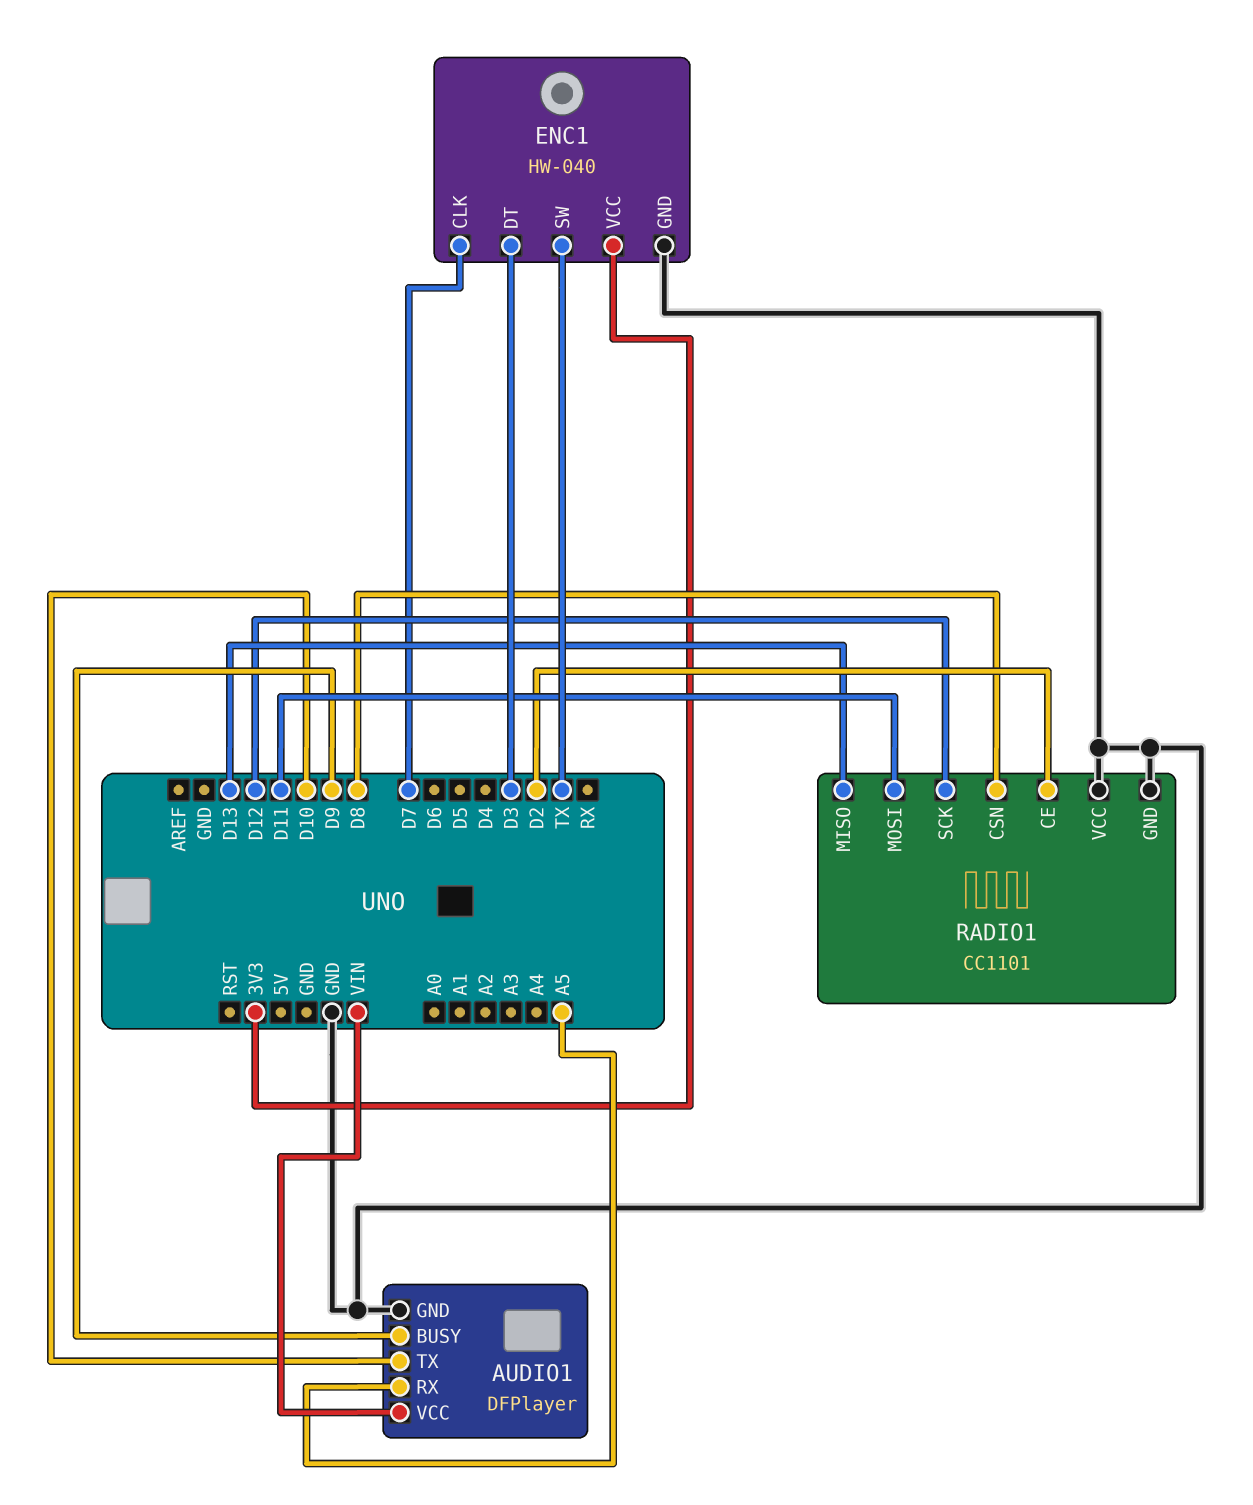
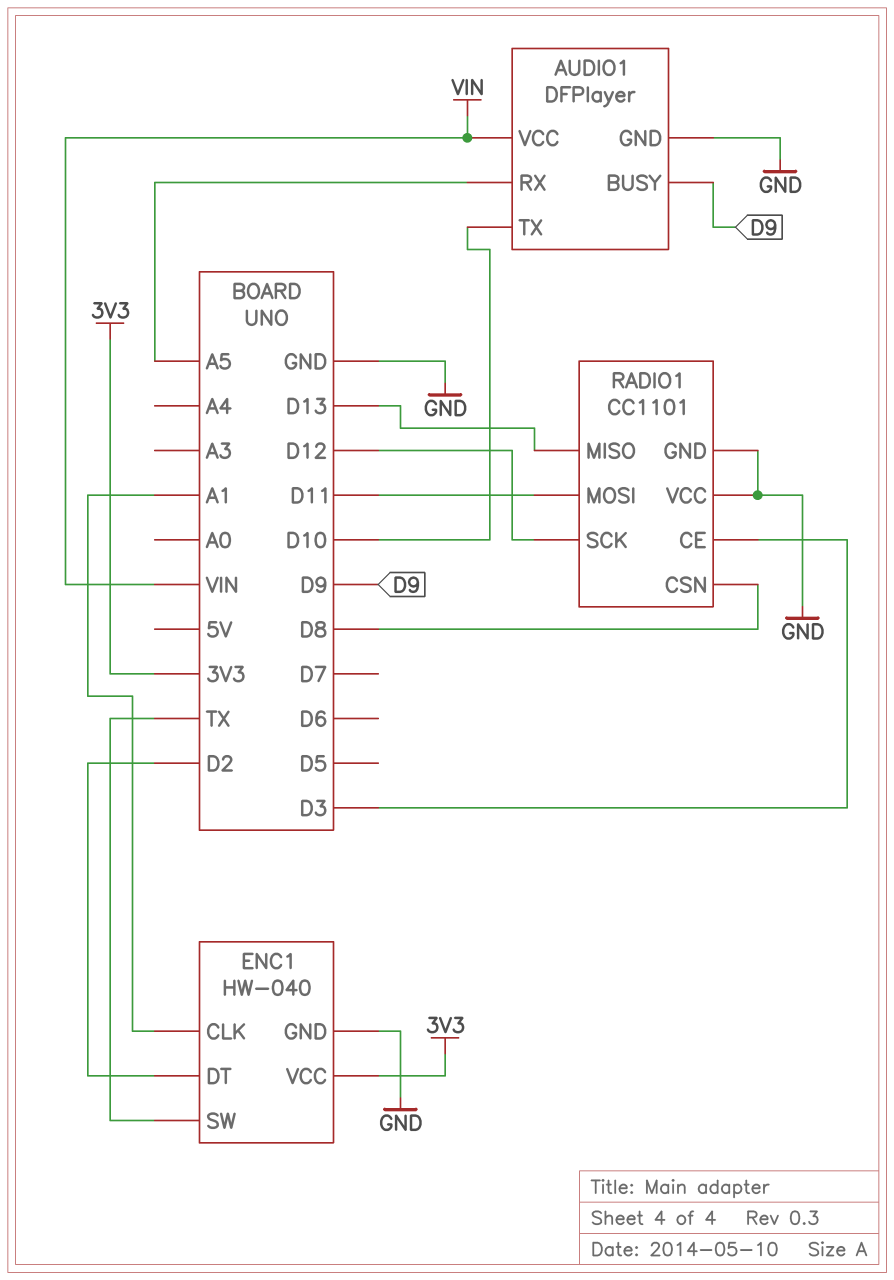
ENC1 pin CLK: D7 -> A1
ENC1 pin DT: D3 -> D2
RADIO1 pin CE: D2 -> D3

